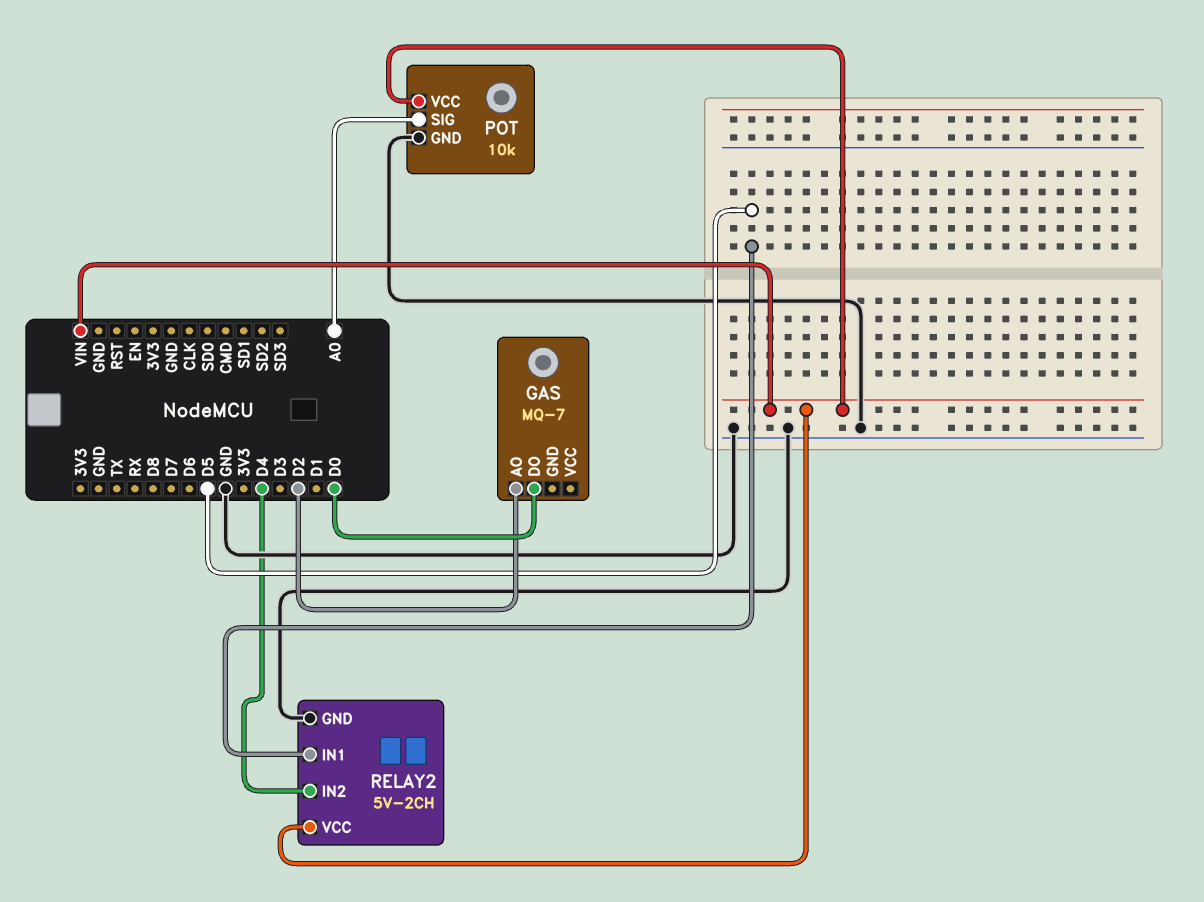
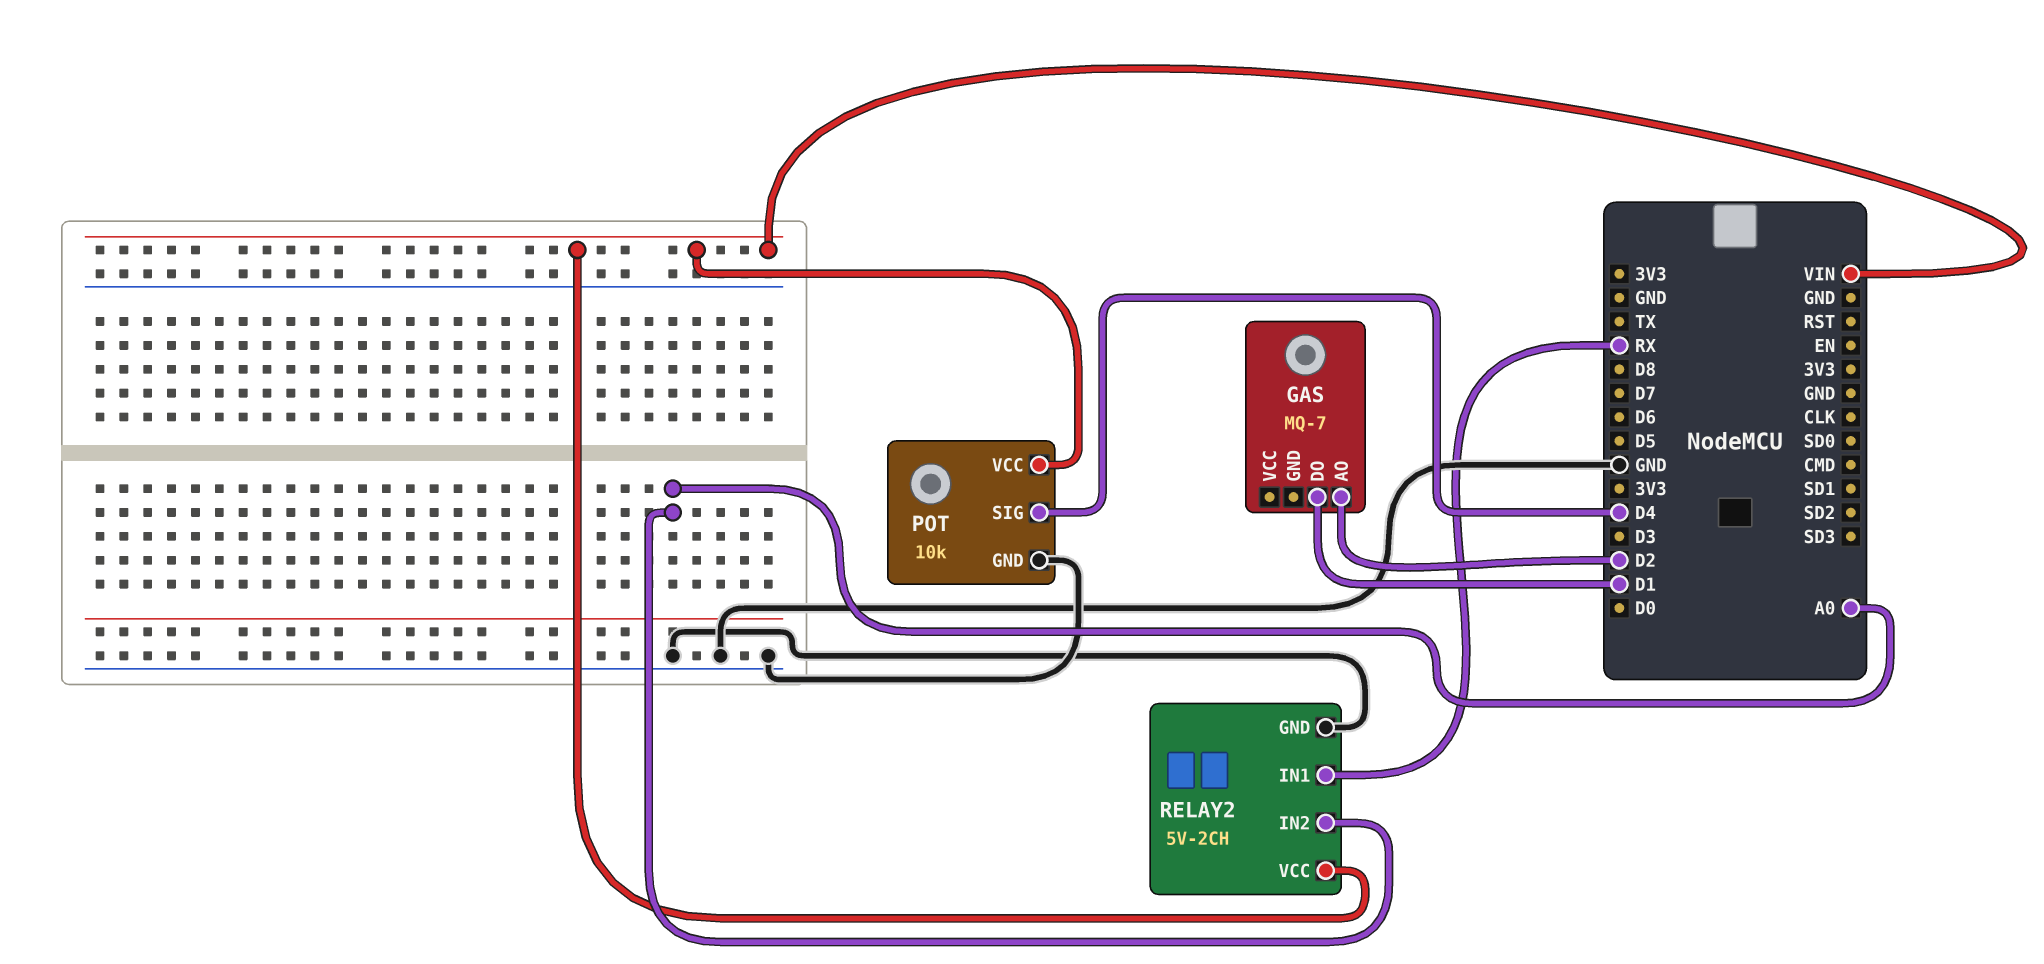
GAS pin DO: D0 -> D1
POT pin SIG: A0 -> D4
RELAY2 pin IN1: D5 -> RX
RELAY2 pin IN2: D4 -> A0

